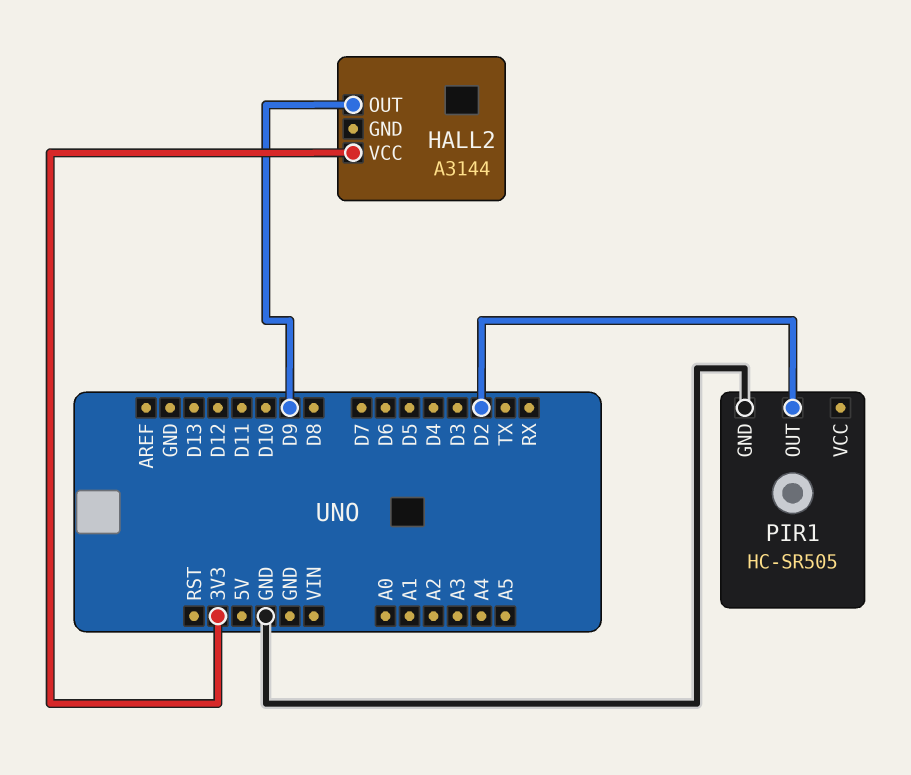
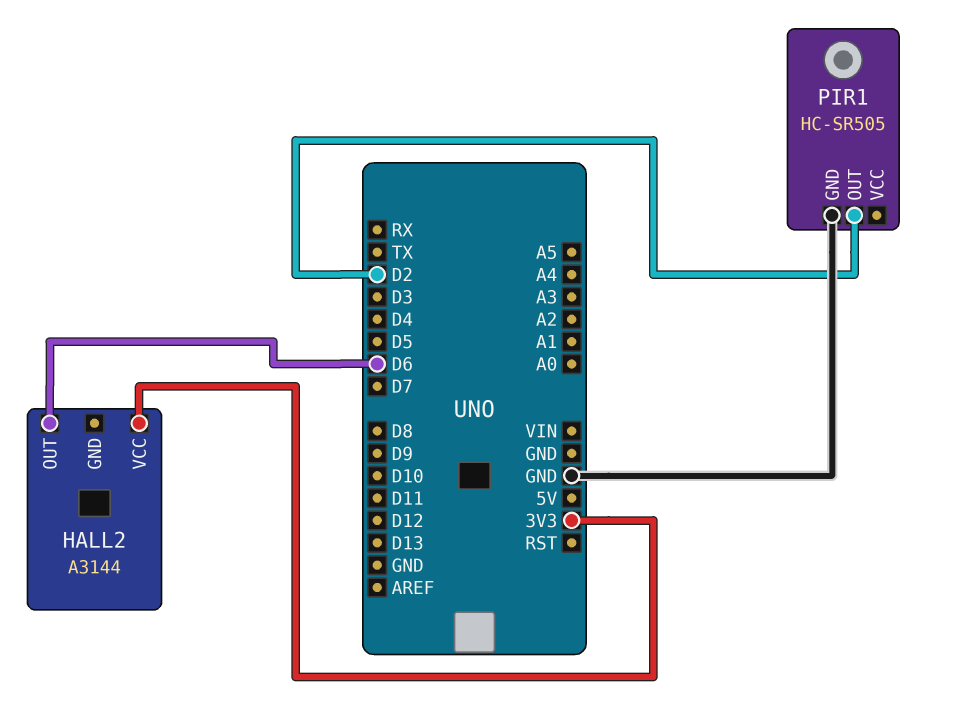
HALL2 pin OUT: D9 -> D6

